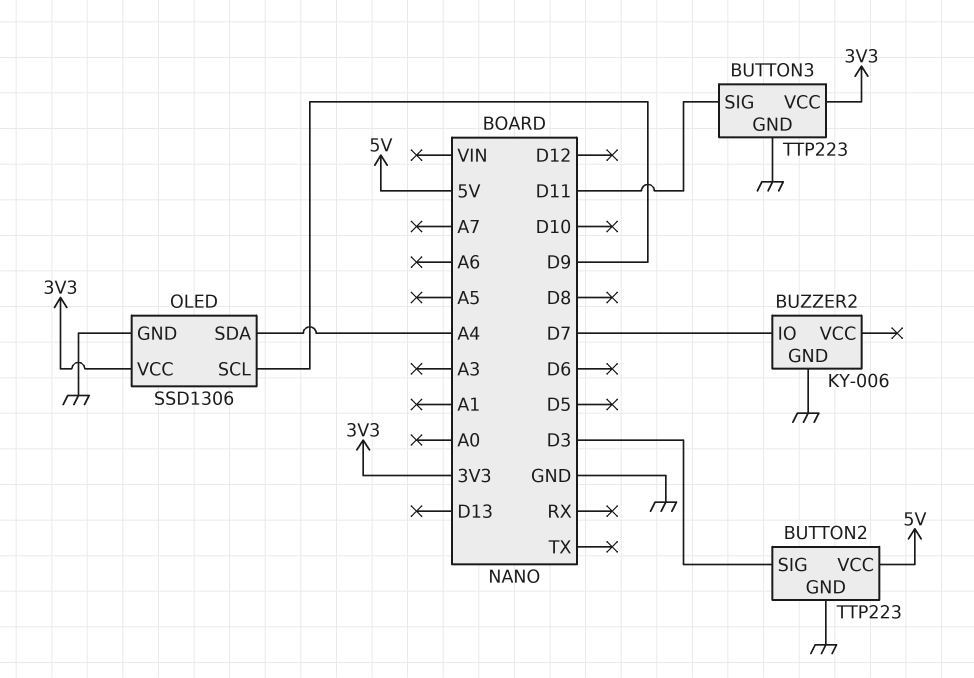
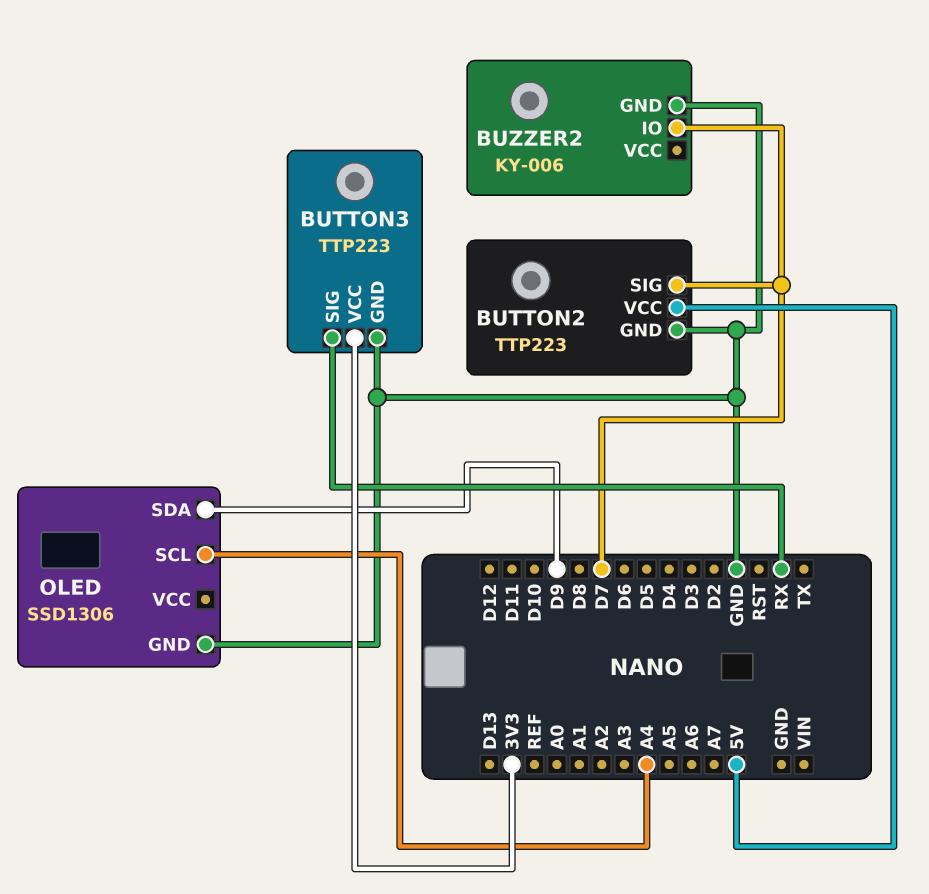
BUTTON2 pin SIG: D3 -> D7
BUTTON3 pin SIG: D11 -> RX
OLED pin SCL: D9 -> A4
OLED pin SDA: A4 -> D9
OLED pin VCC: 3V3 -> none

